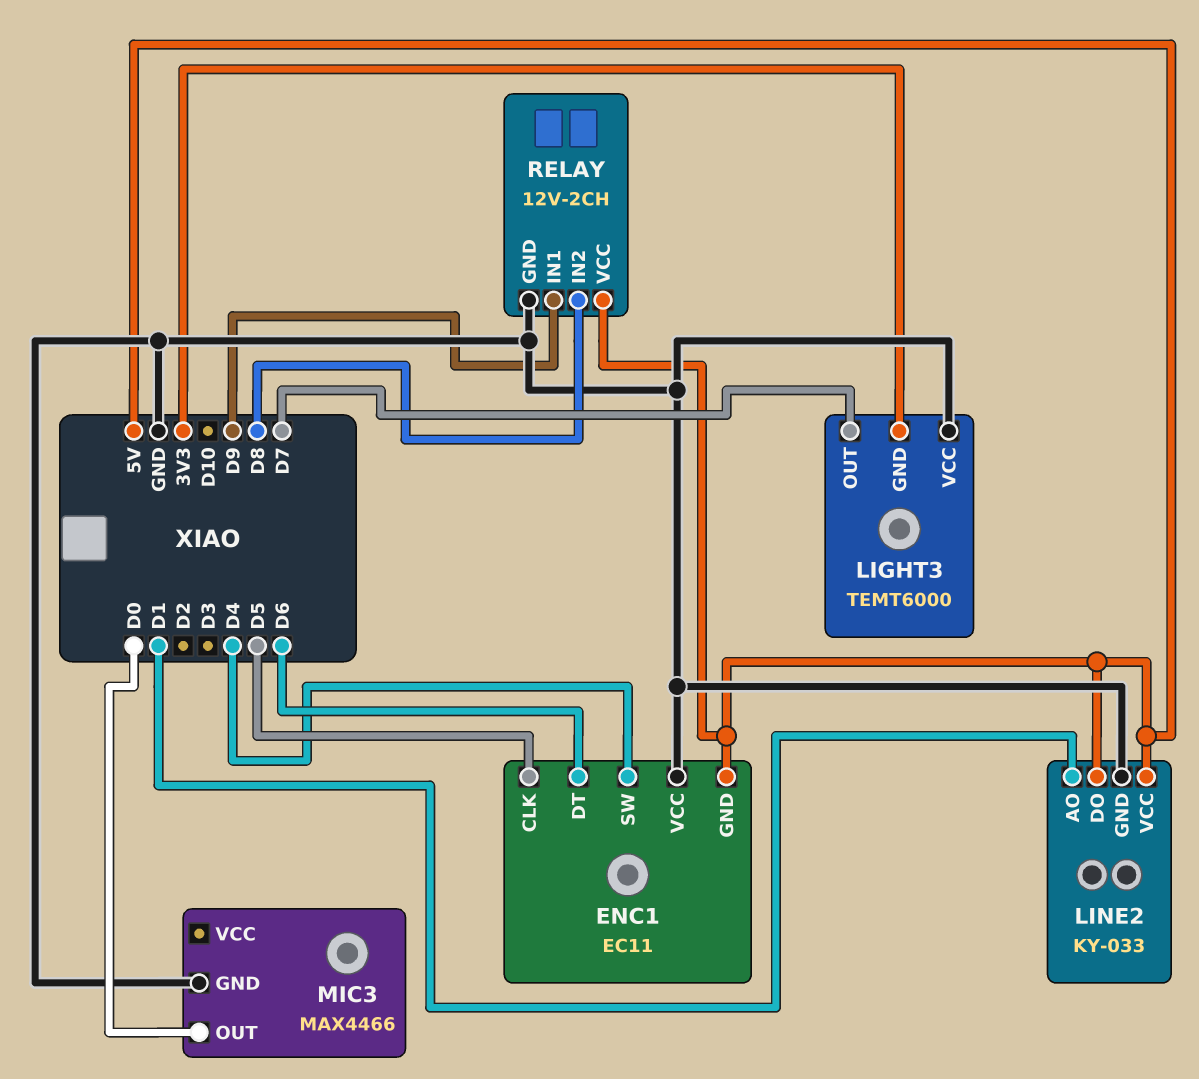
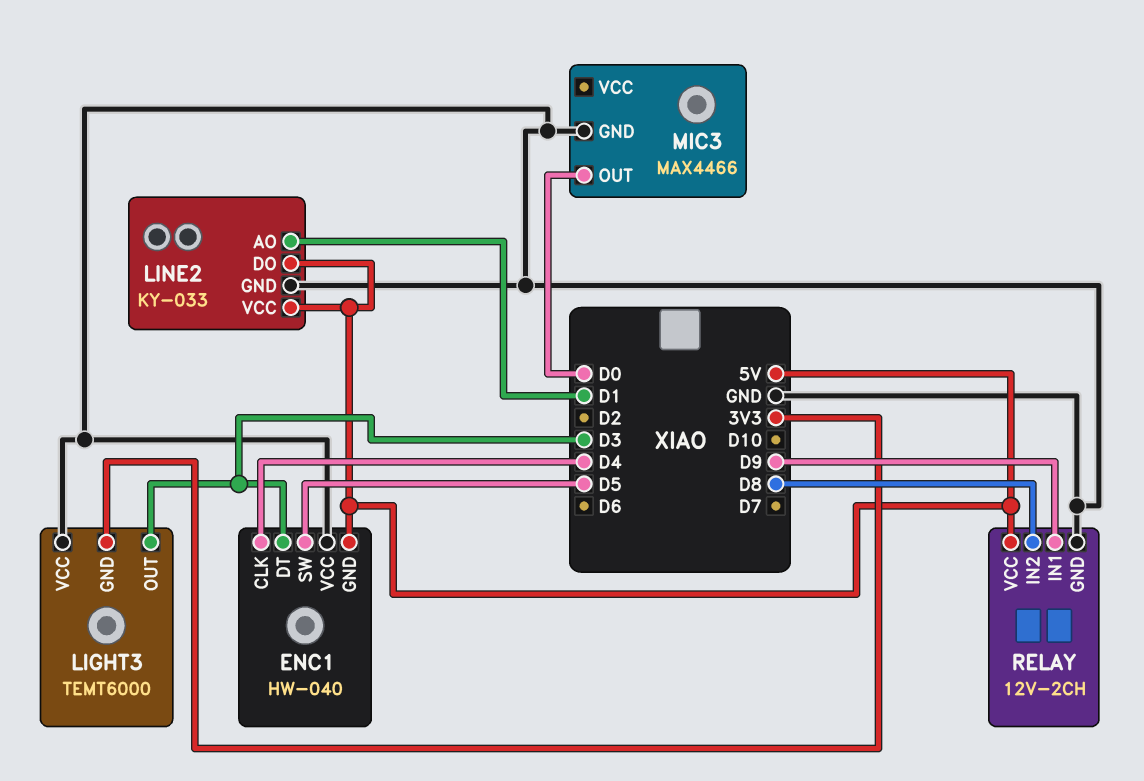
ENC1: EC11 -> HW-040
ENC1 pin CLK: D5 -> D4
ENC1 pin DT: D6 -> D3
ENC1 pin SW: D4 -> D5
LIGHT3 pin OUT: D7 -> D3

